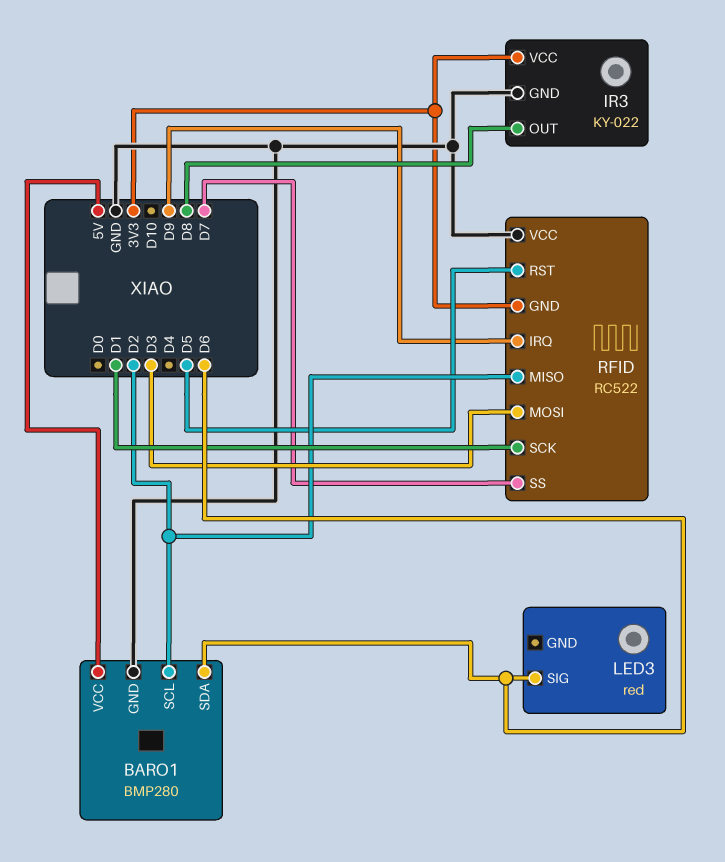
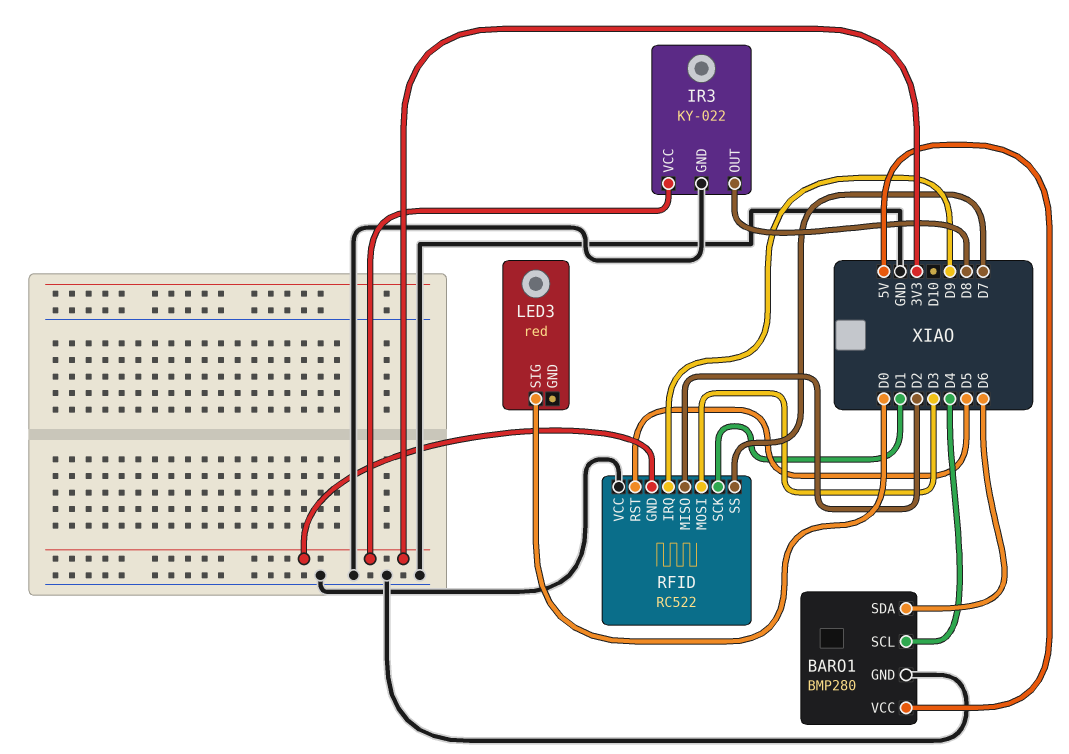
BARO1 pin SCL: D2 -> D4
LED3 pin SIG: D6 -> D0

